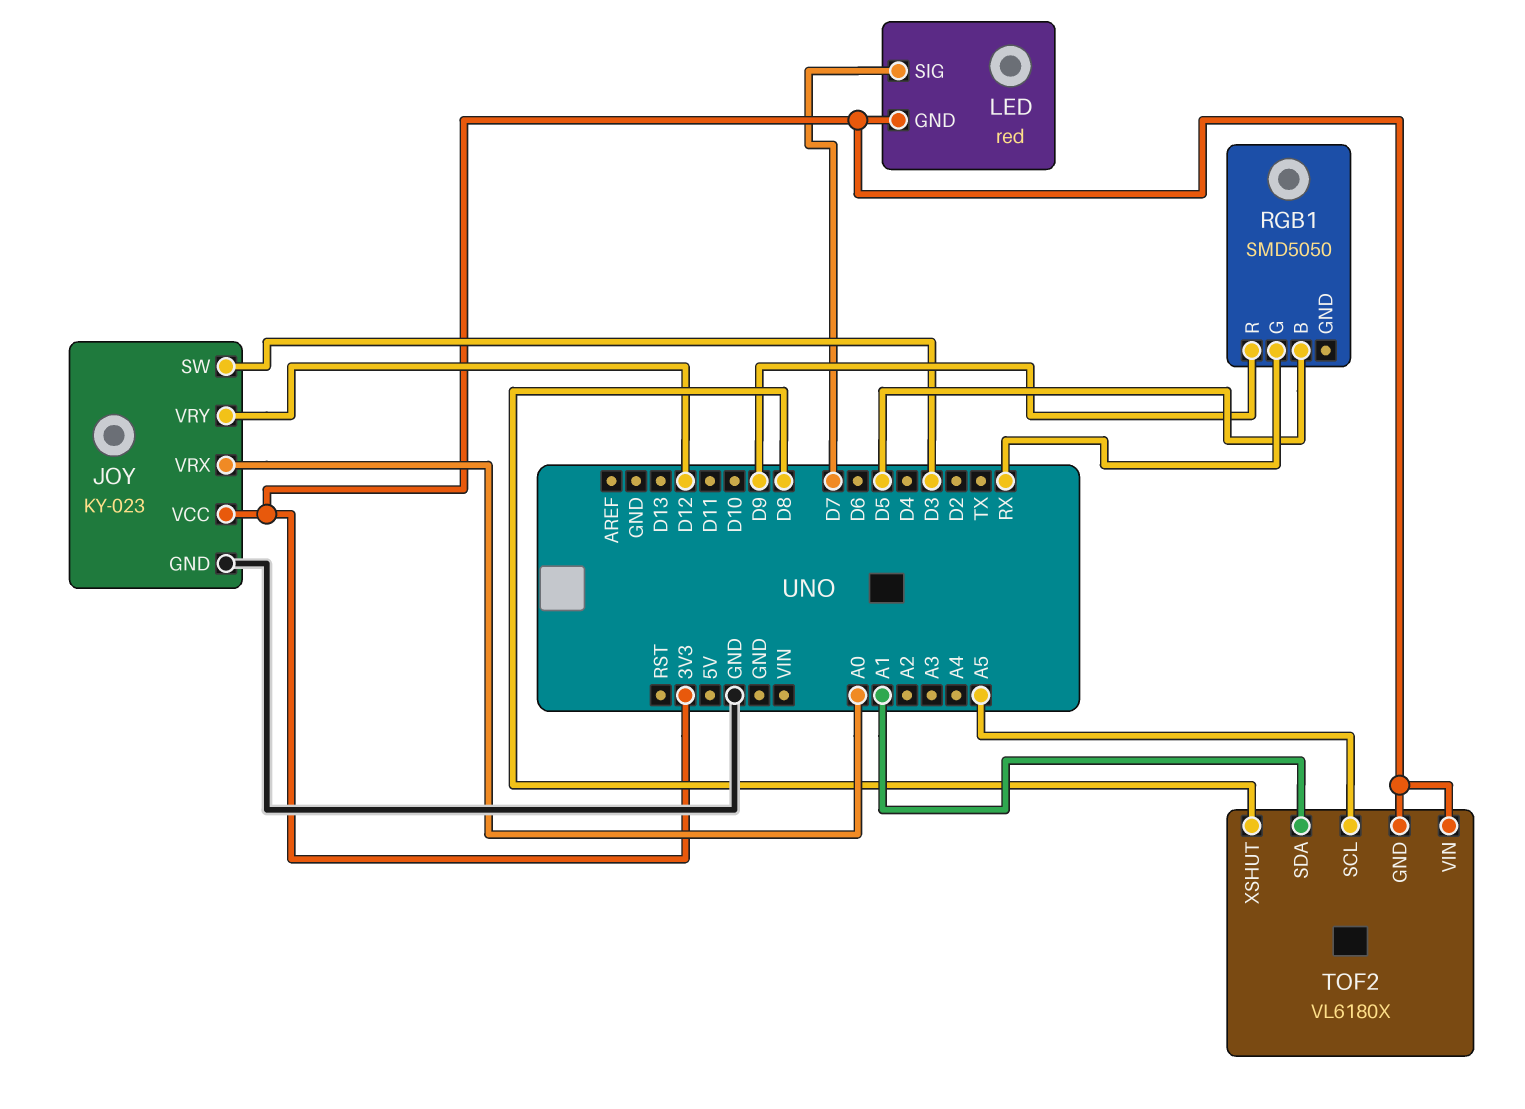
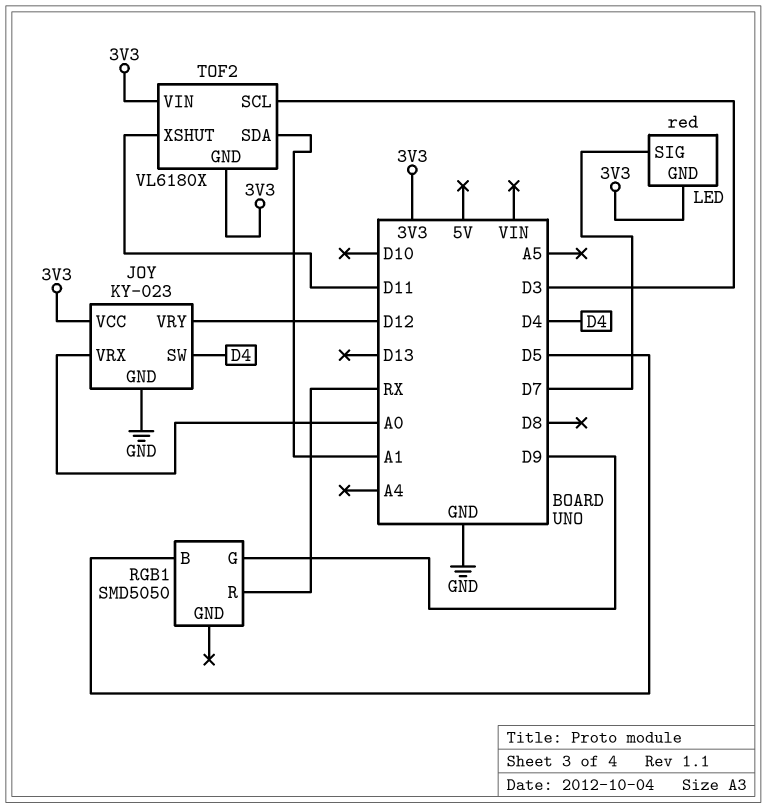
JOY pin SW: D3 -> D4
RGB1 pin G: RX -> D9
RGB1 pin R: D9 -> RX
TOF2 pin SCL: A5 -> D3
TOF2 pin XSHUT: D8 -> D11

